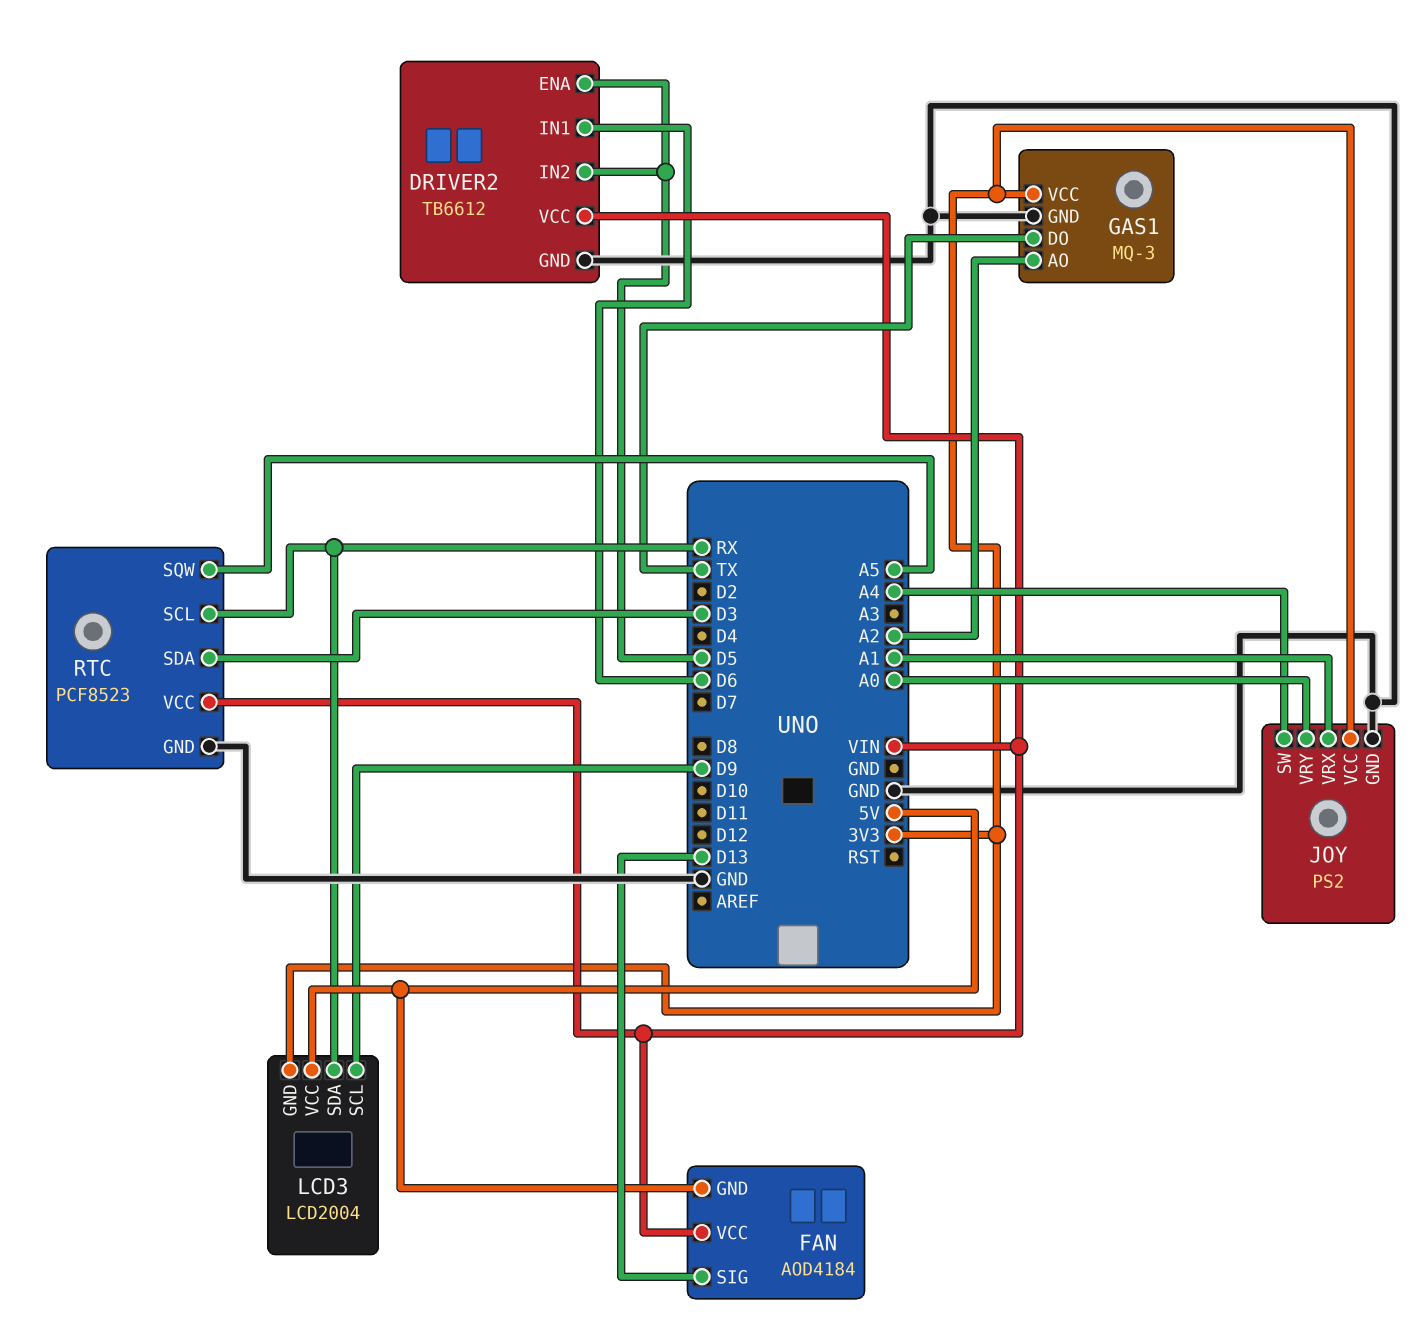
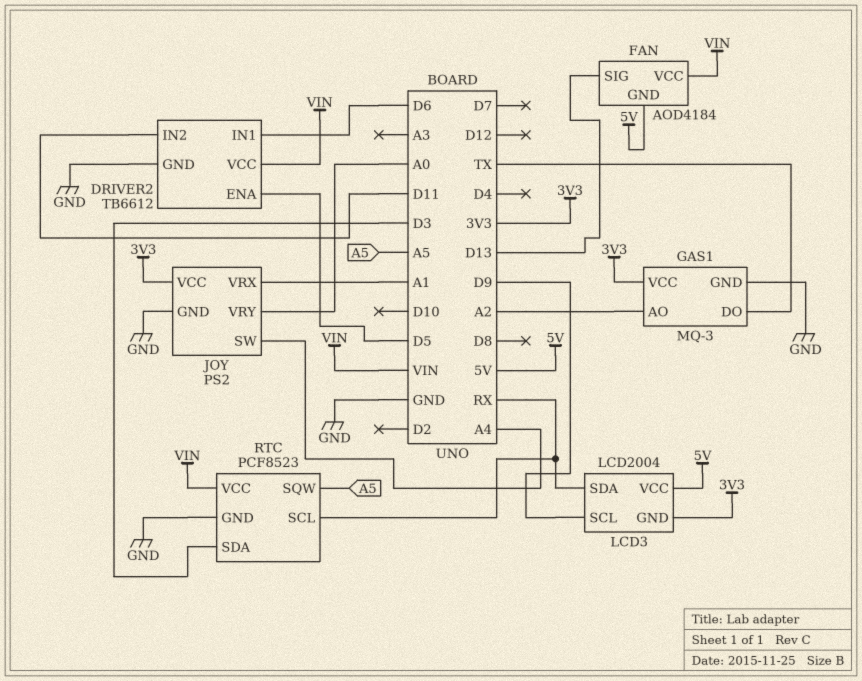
DRIVER2 pin IN2: D5 -> D11

